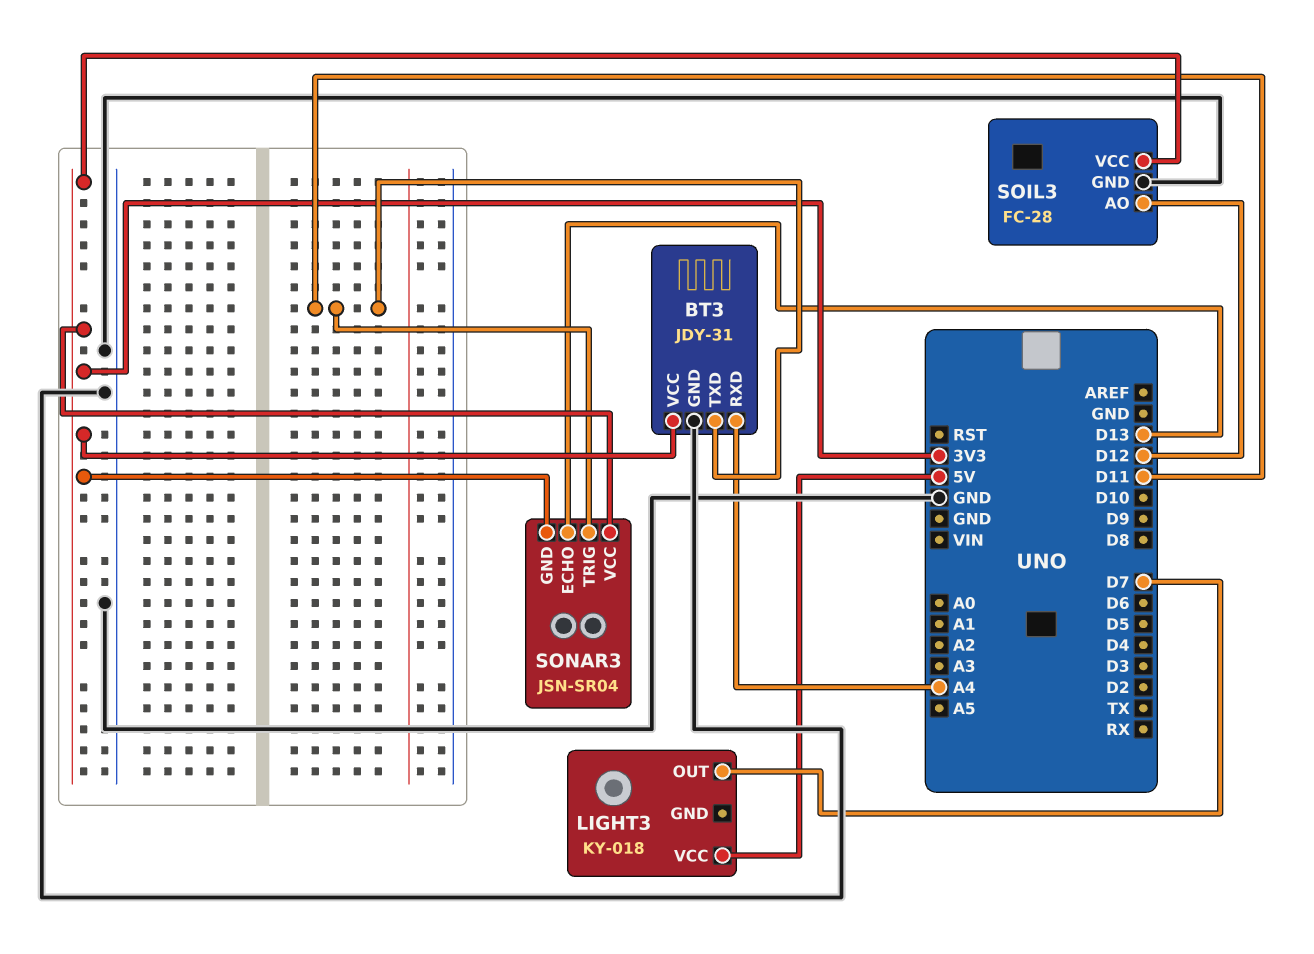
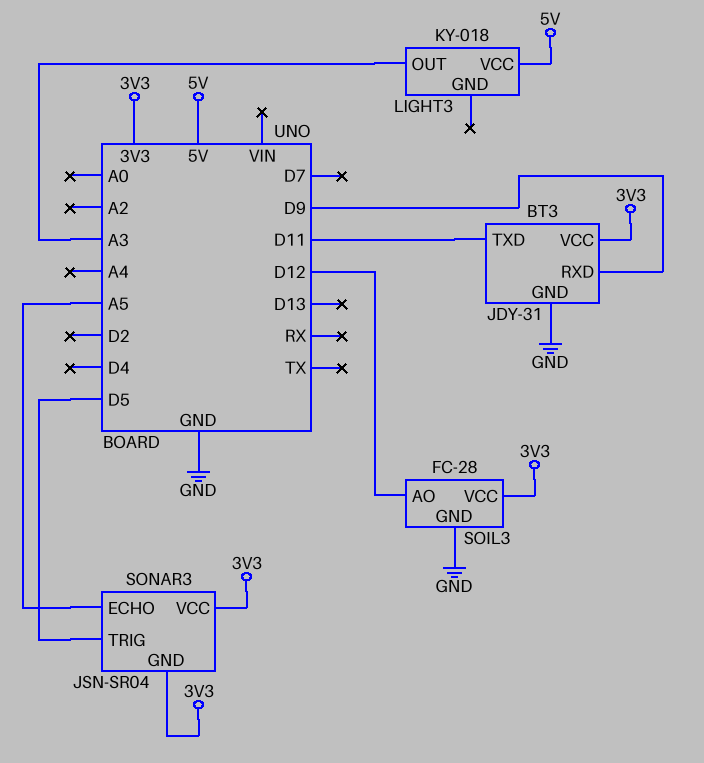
BT3 pin RXD: A4 -> D9
LIGHT3 pin OUT: D7 -> A3
SONAR3 pin ECHO: D13 -> A5
SONAR3 pin TRIG: D11 -> D5

